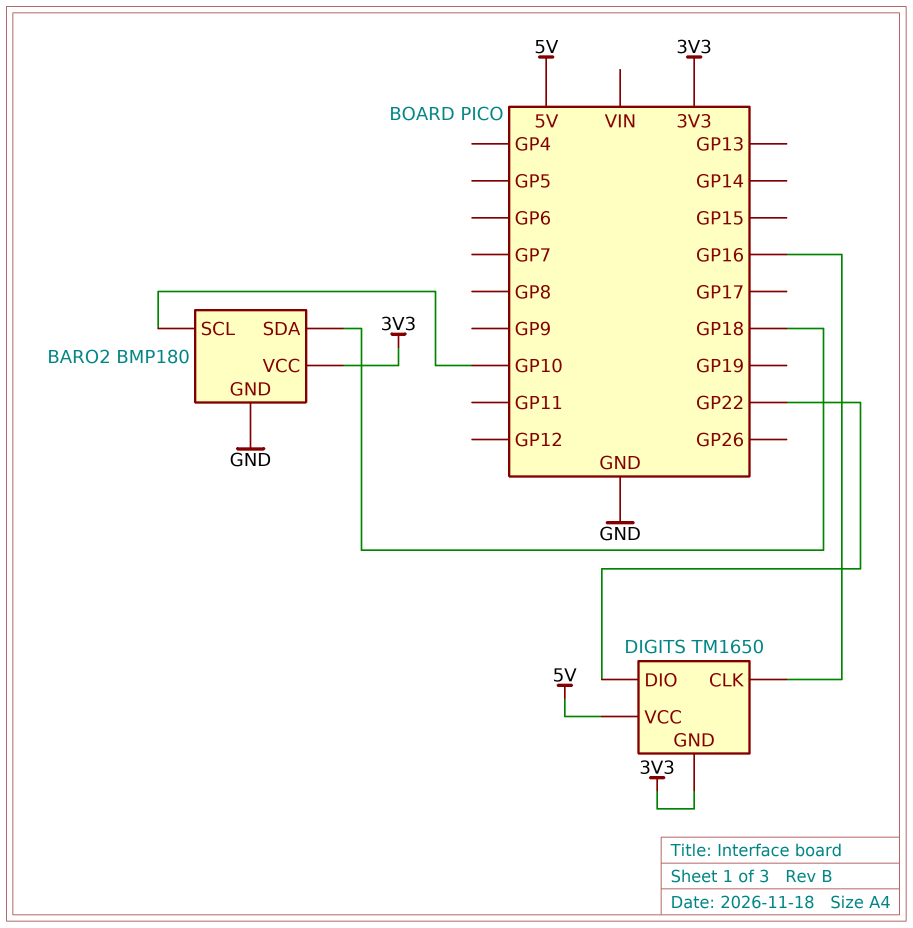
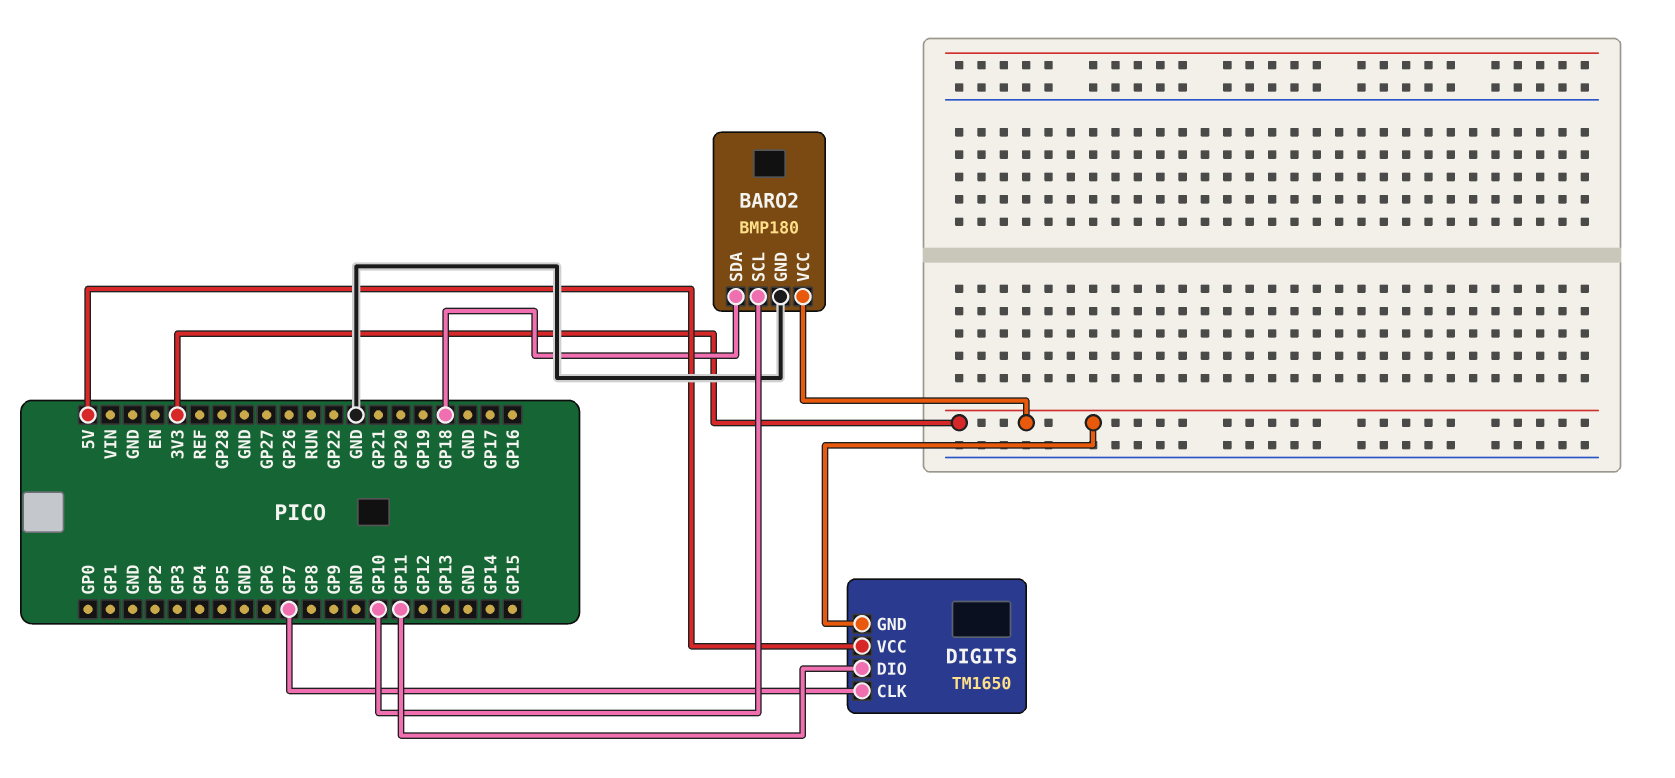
DIGITS pin CLK: GP16 -> GP7
DIGITS pin DIO: GP22 -> GP11

